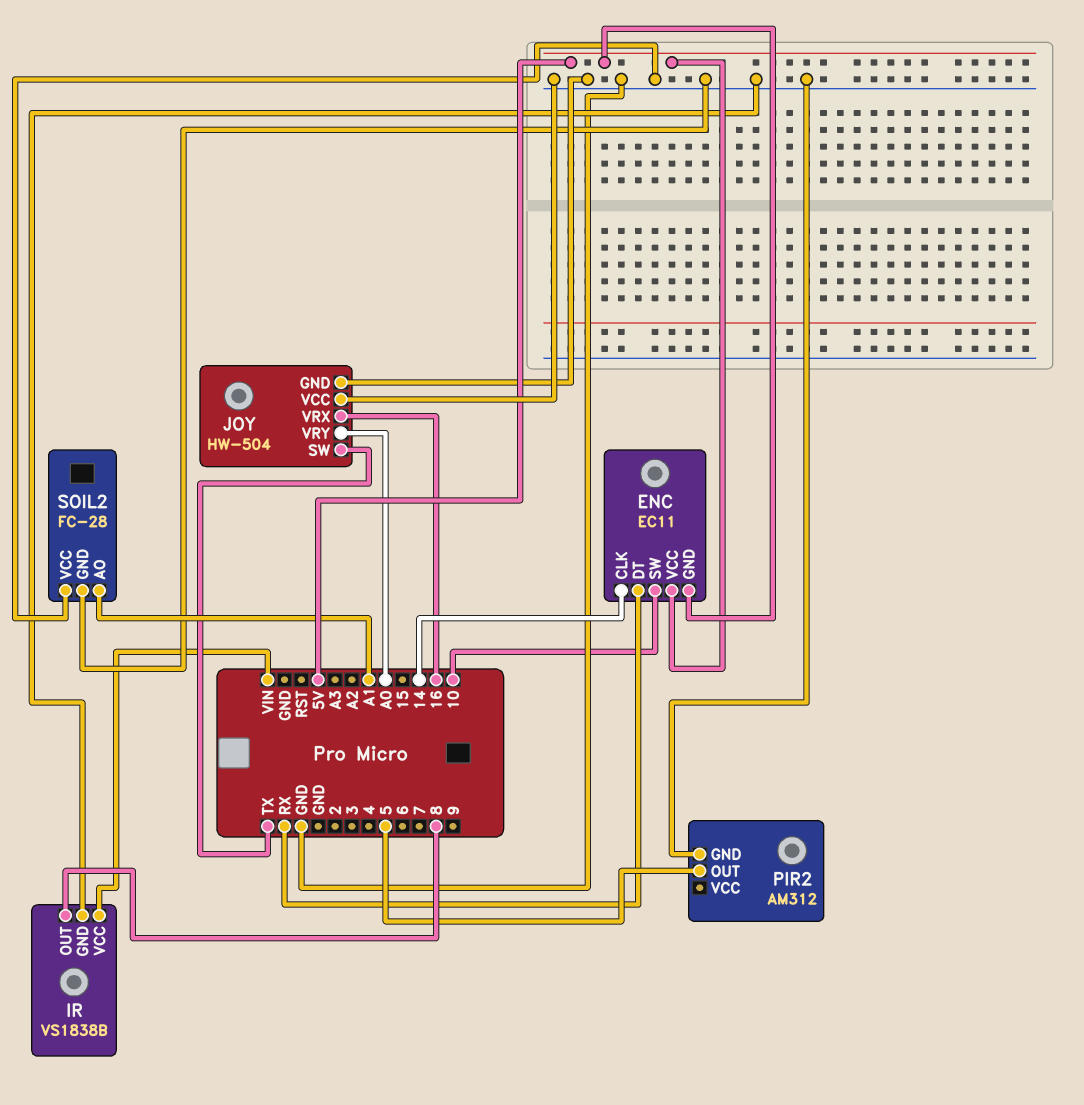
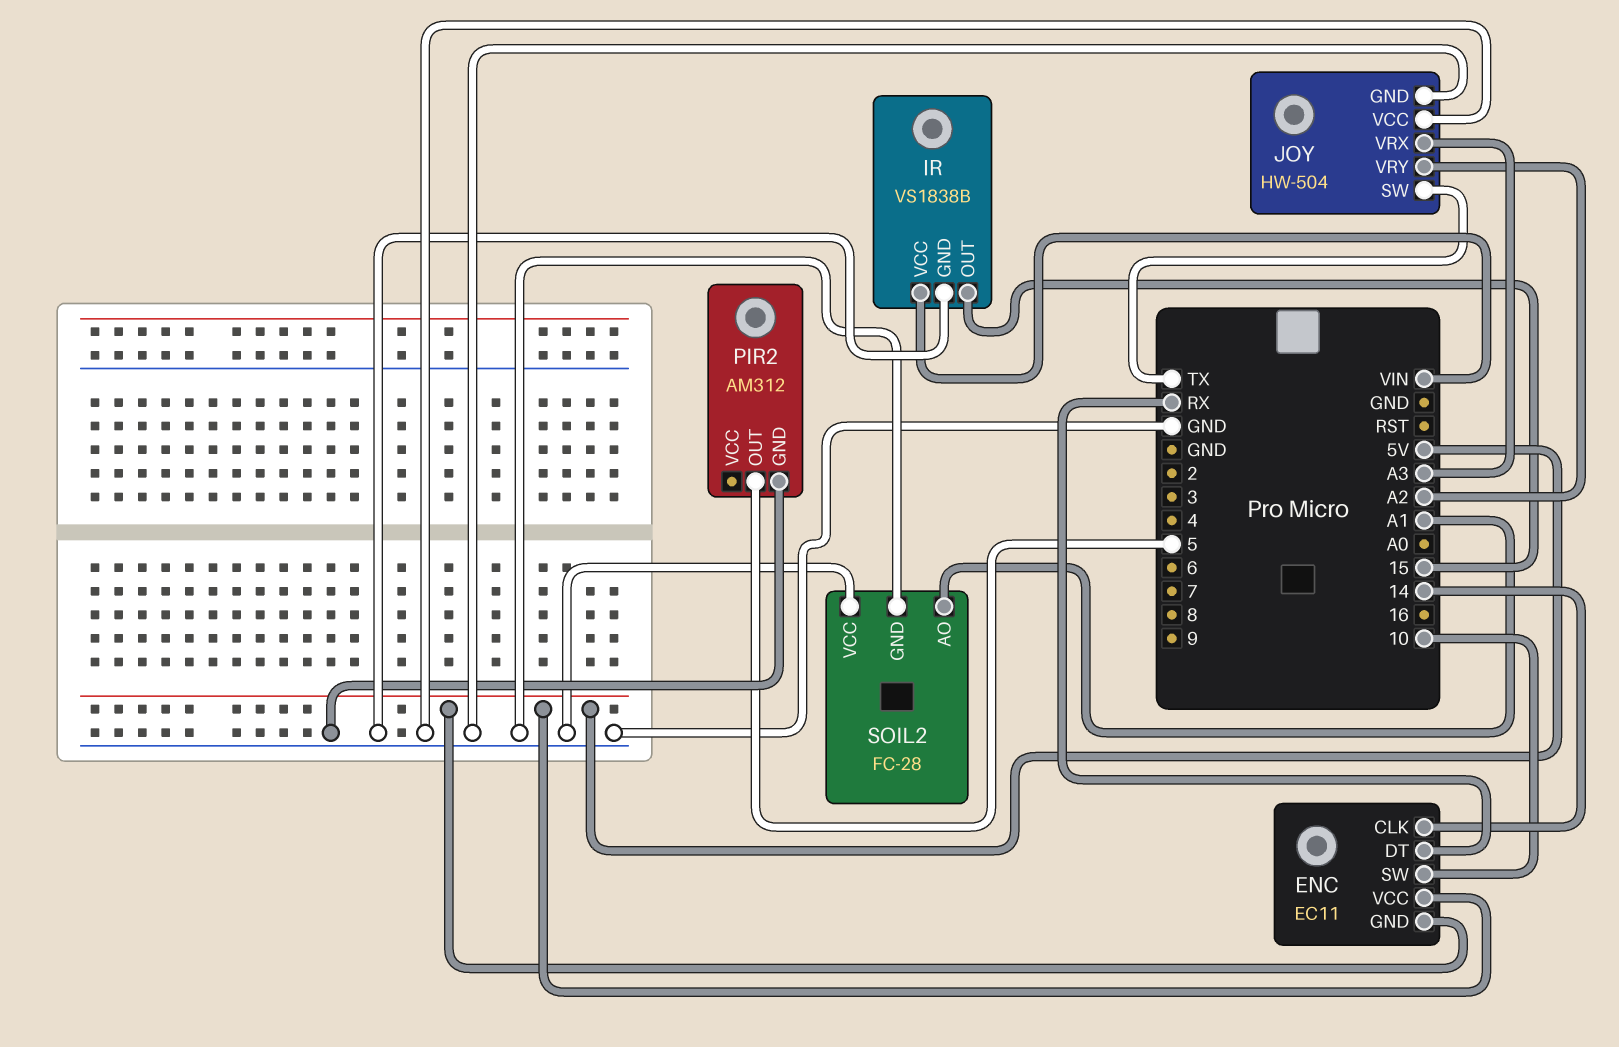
IR pin OUT: 8 -> 15
JOY pin VRX: 16 -> A3
JOY pin VRY: A0 -> A2

